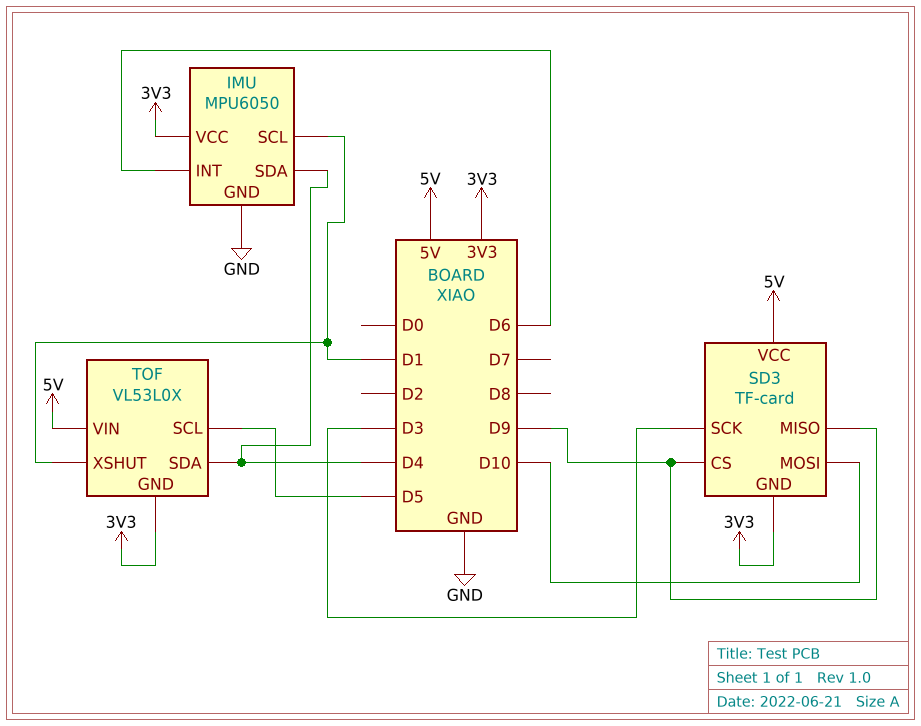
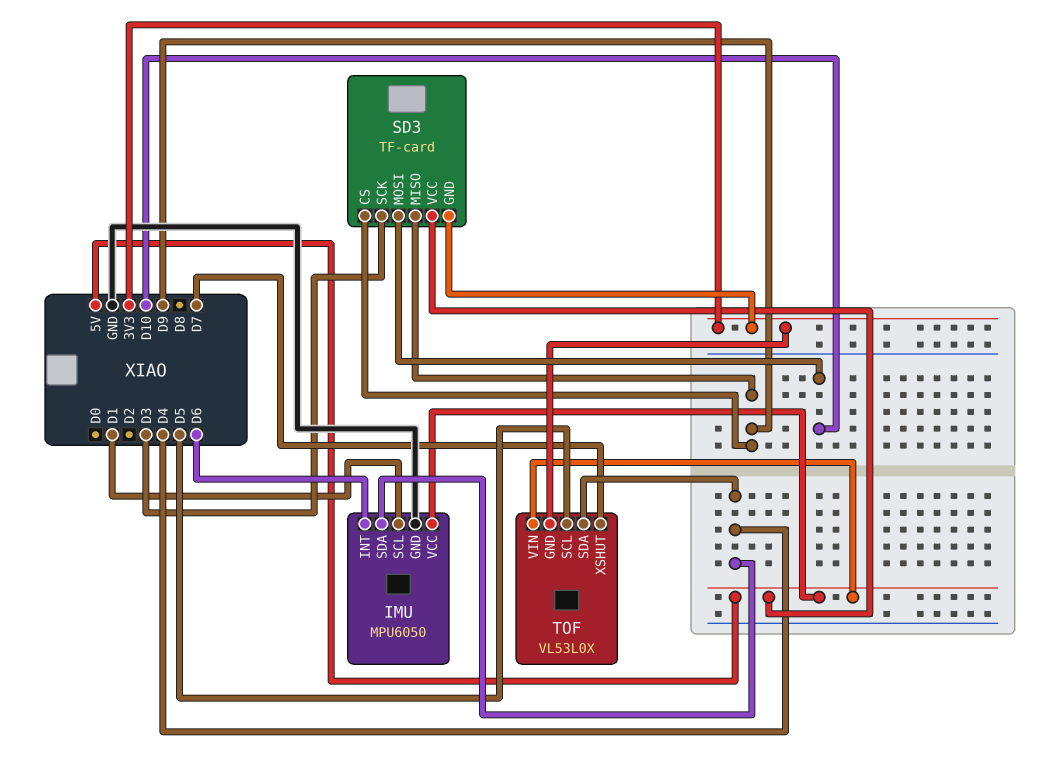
IMU pin VCC: 3V3 -> 5V
TOF pin XSHUT: D1 -> D7

